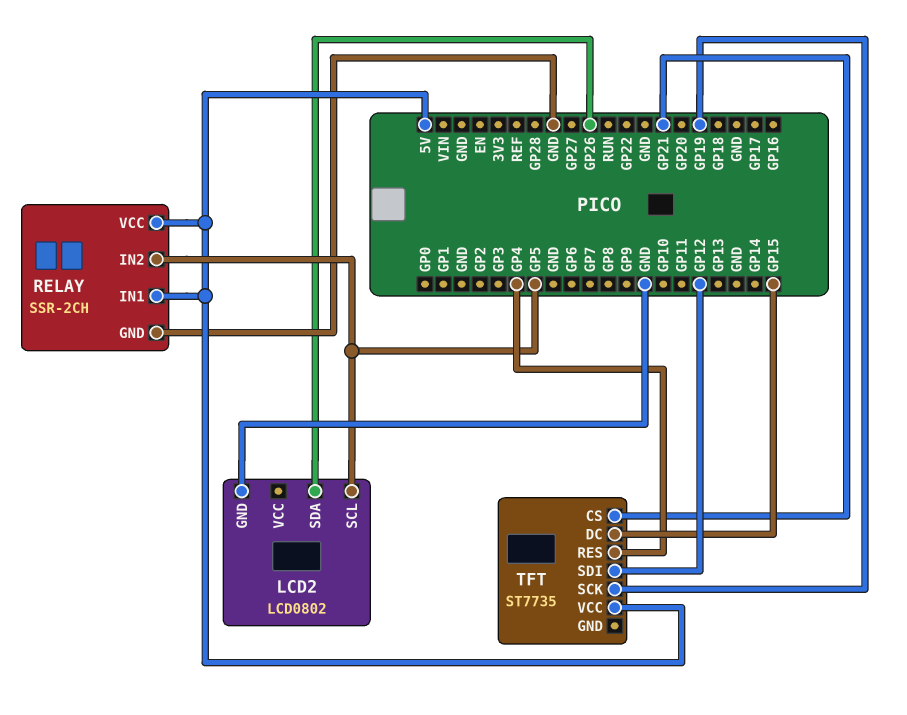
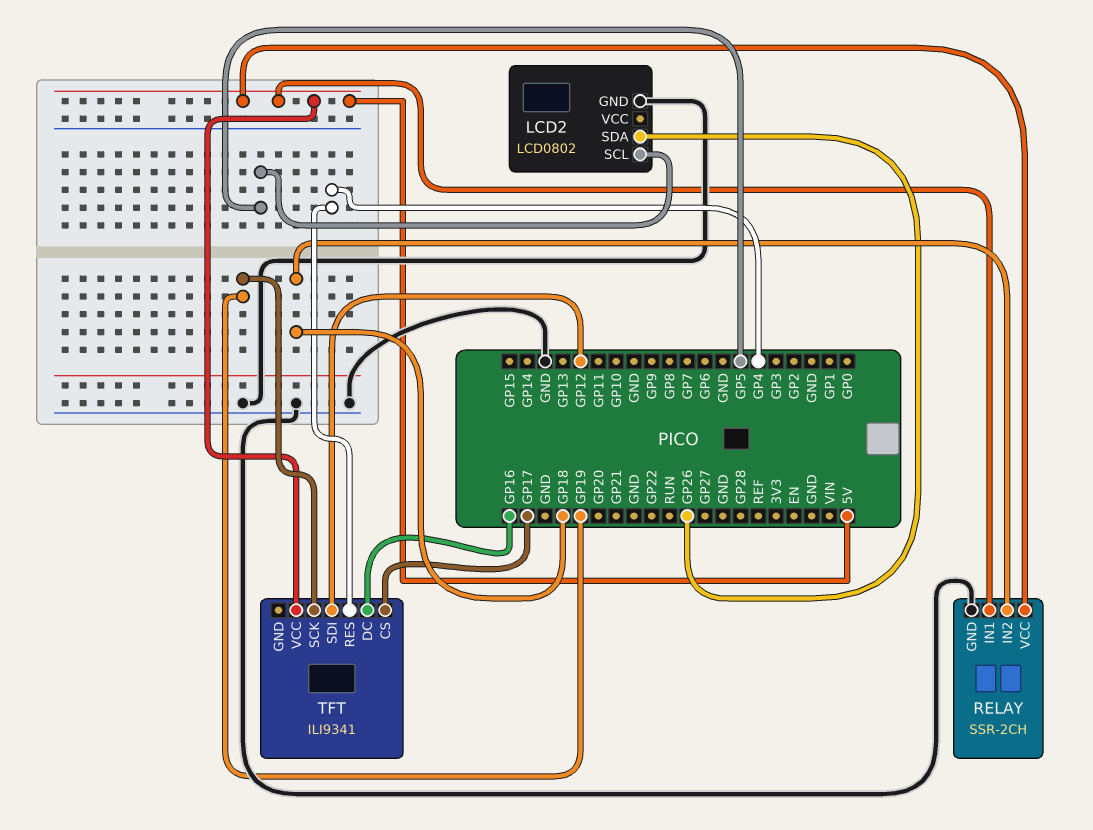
RELAY pin IN2: GP5 -> GP18
TFT: ST7735 -> ILI9341
TFT pin CS: GP21 -> GP17
TFT pin DC: GP15 -> GP16

